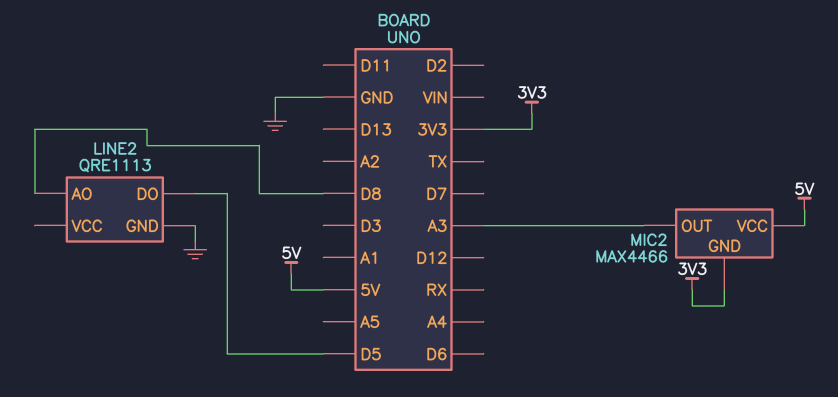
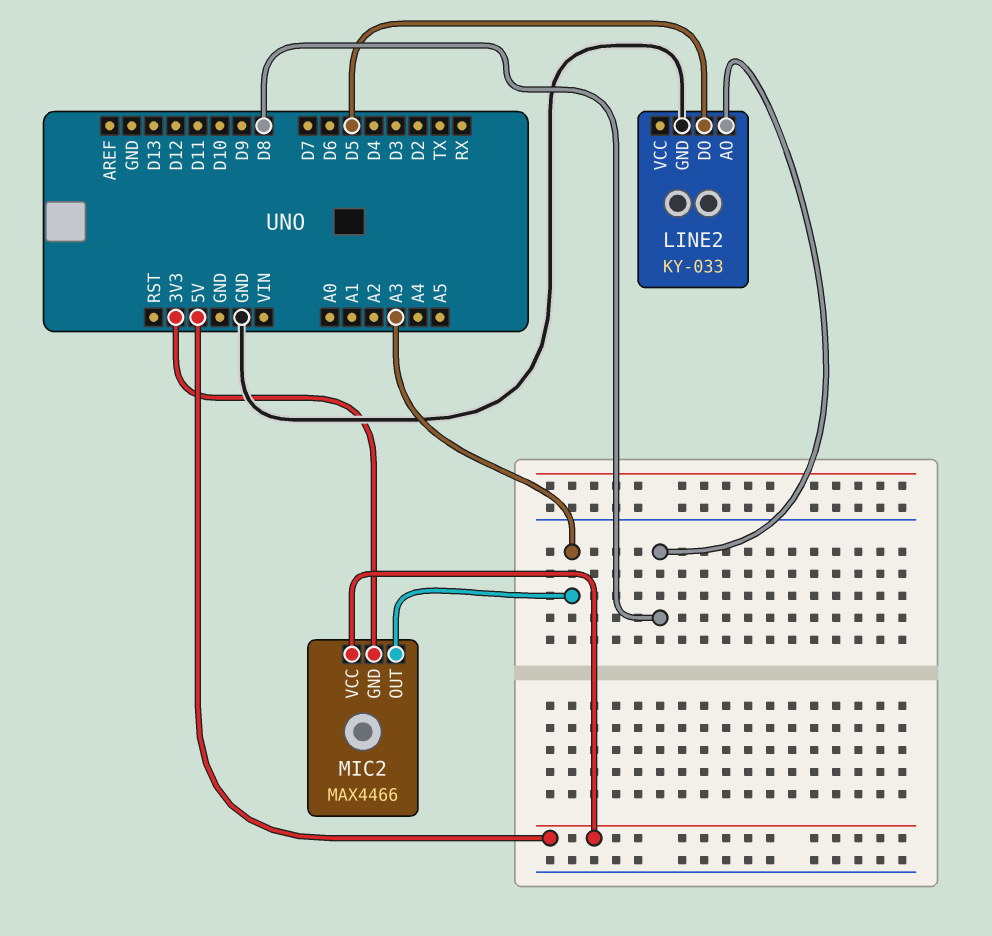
LINE2: QRE1113 -> KY-033

